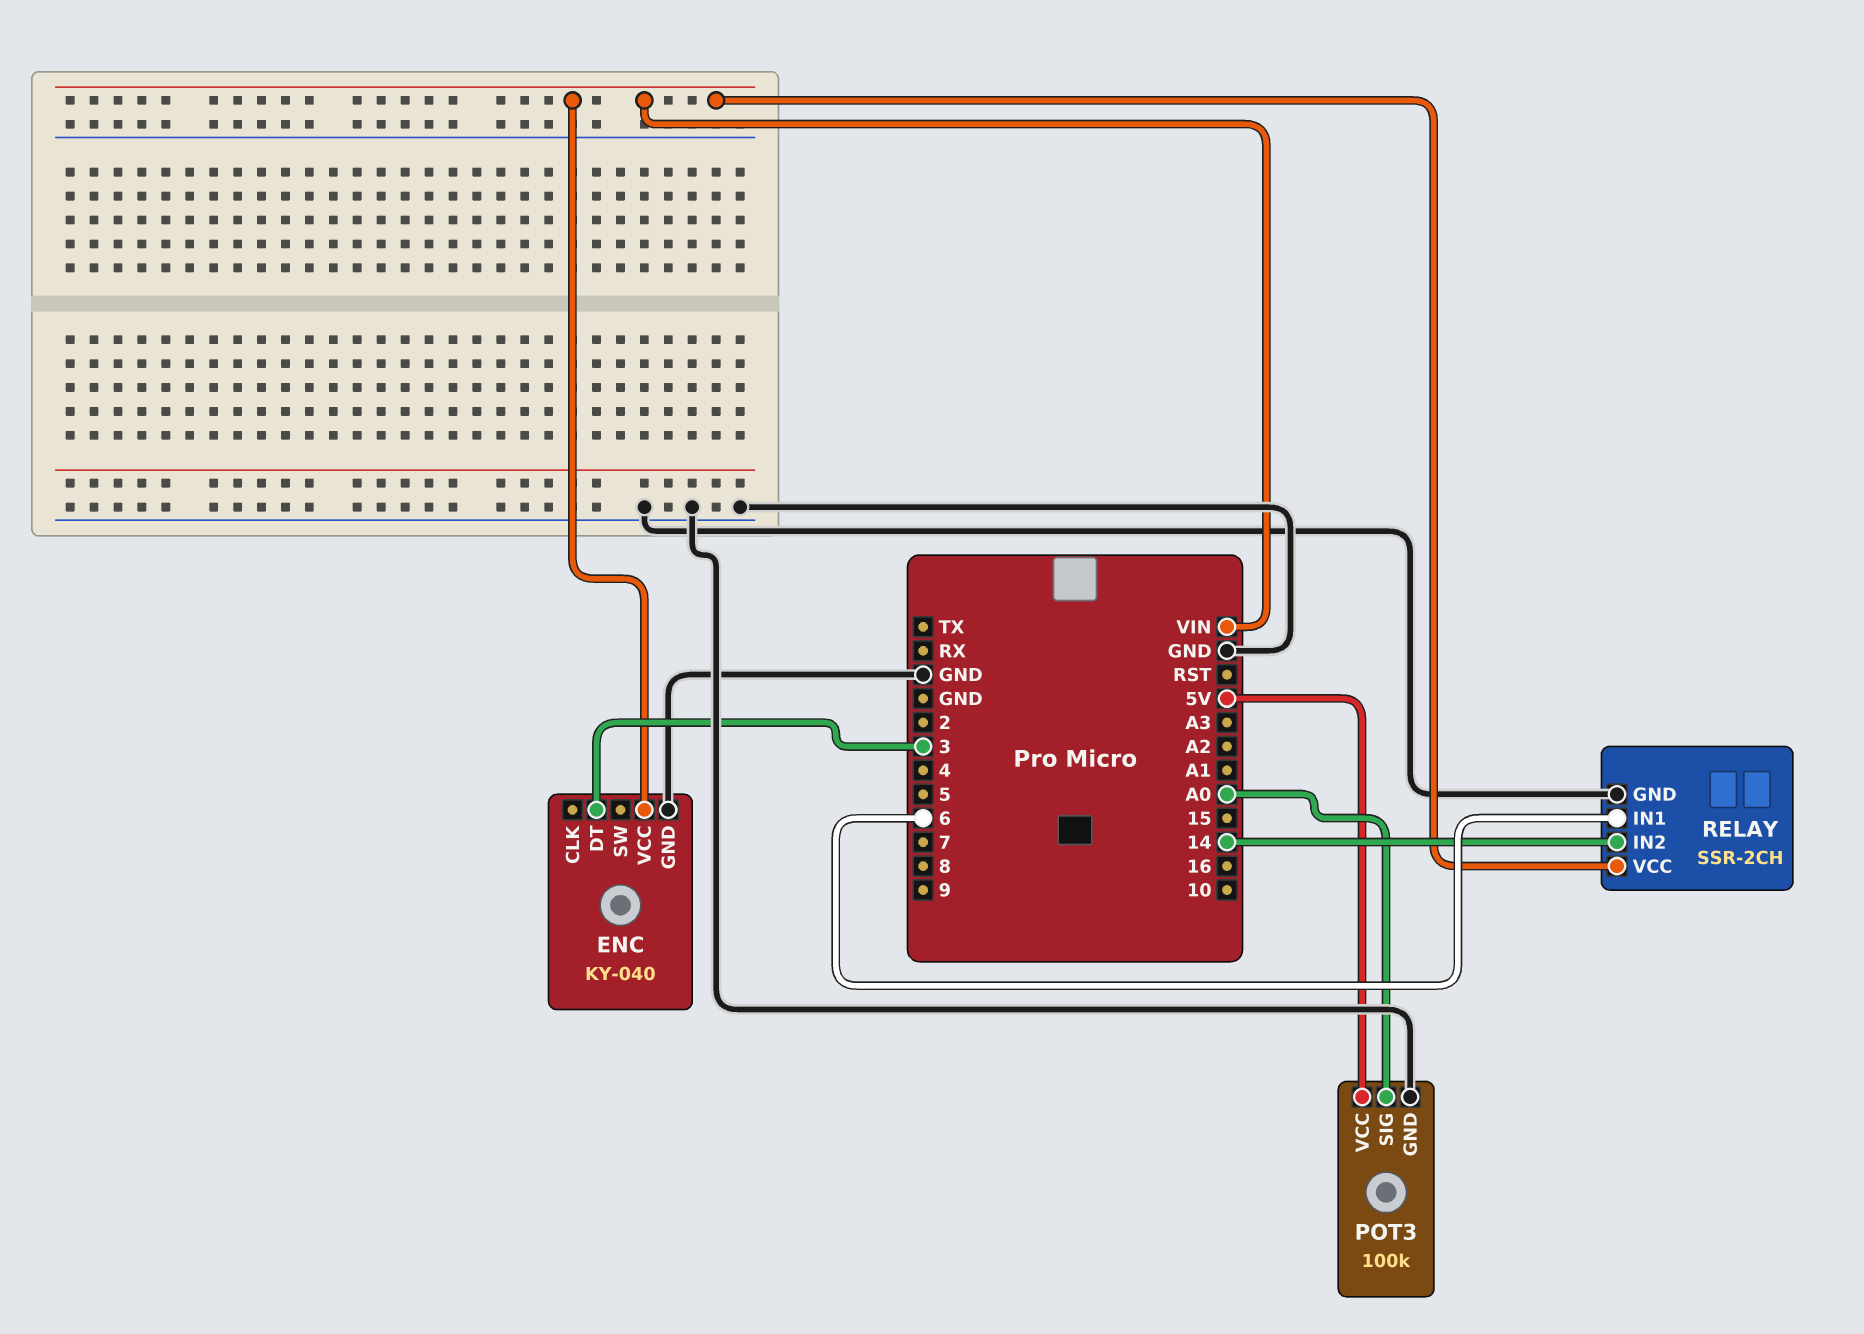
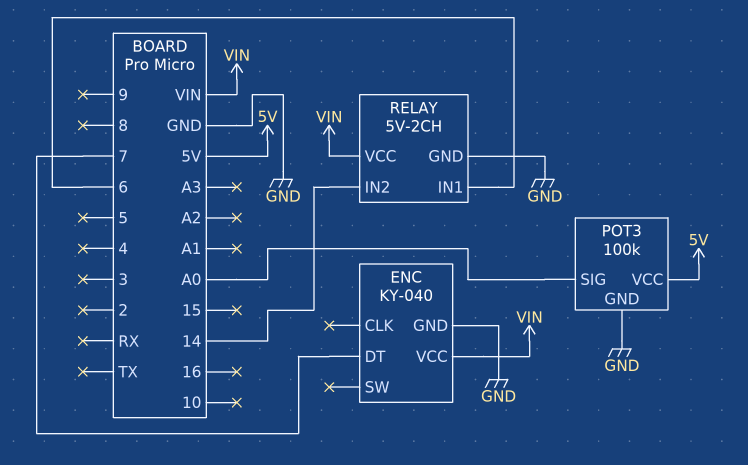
ENC pin DT: 3 -> 7
RELAY: SSR-2CH -> 5V-2CH

